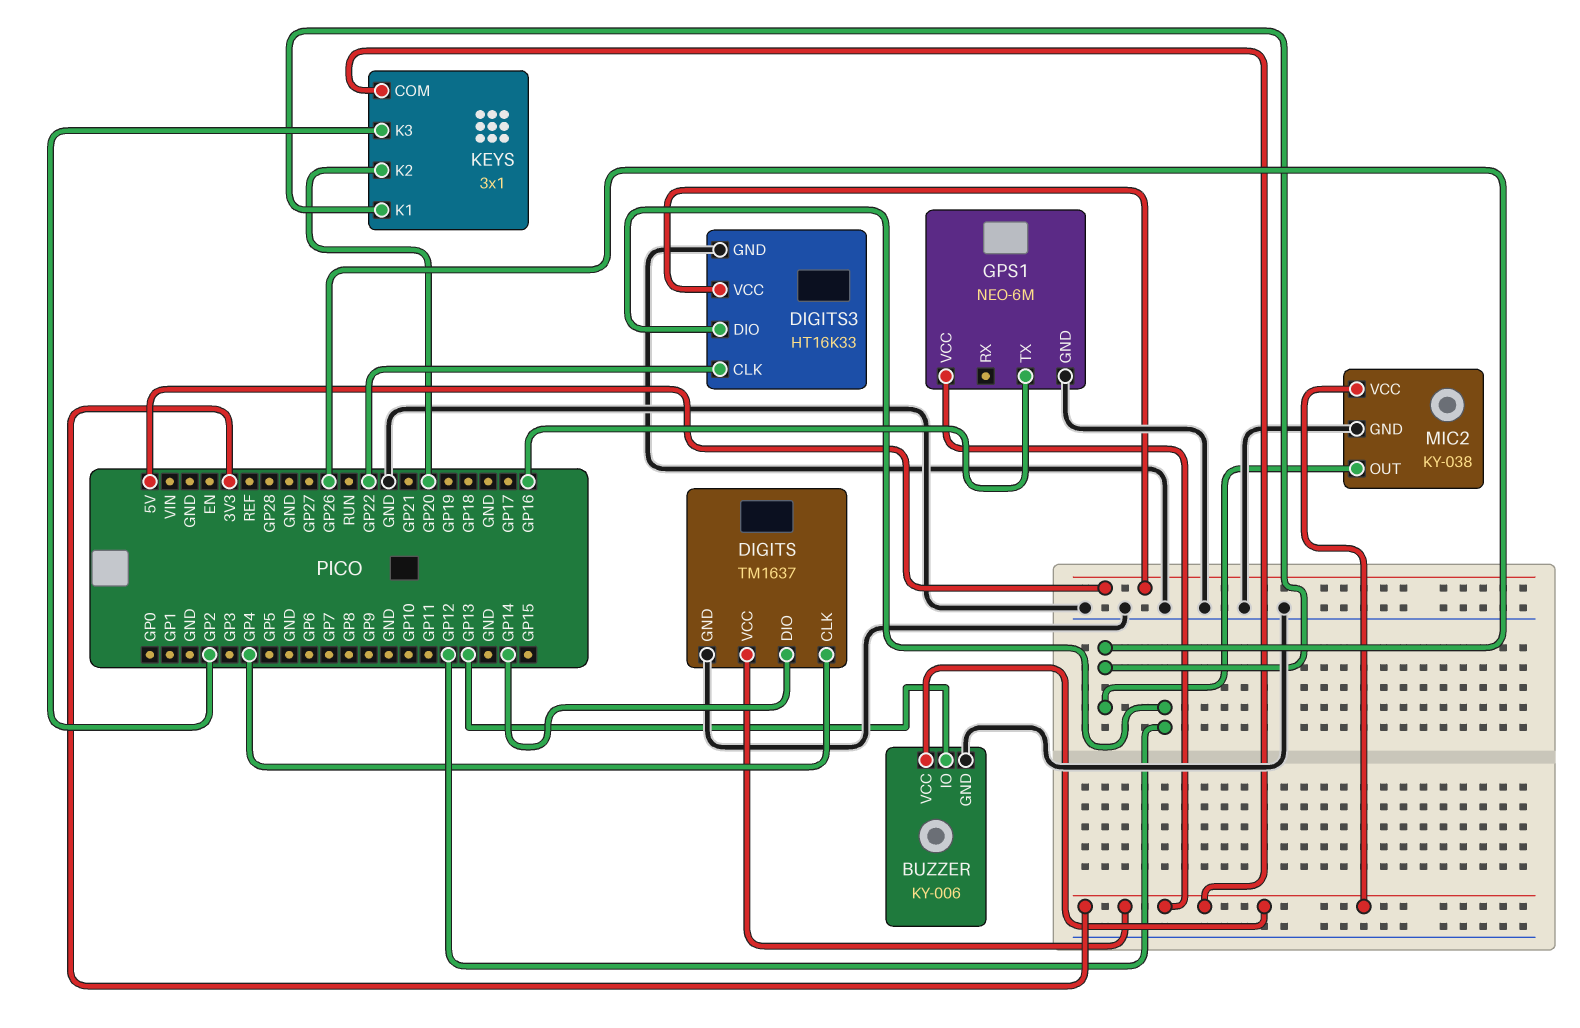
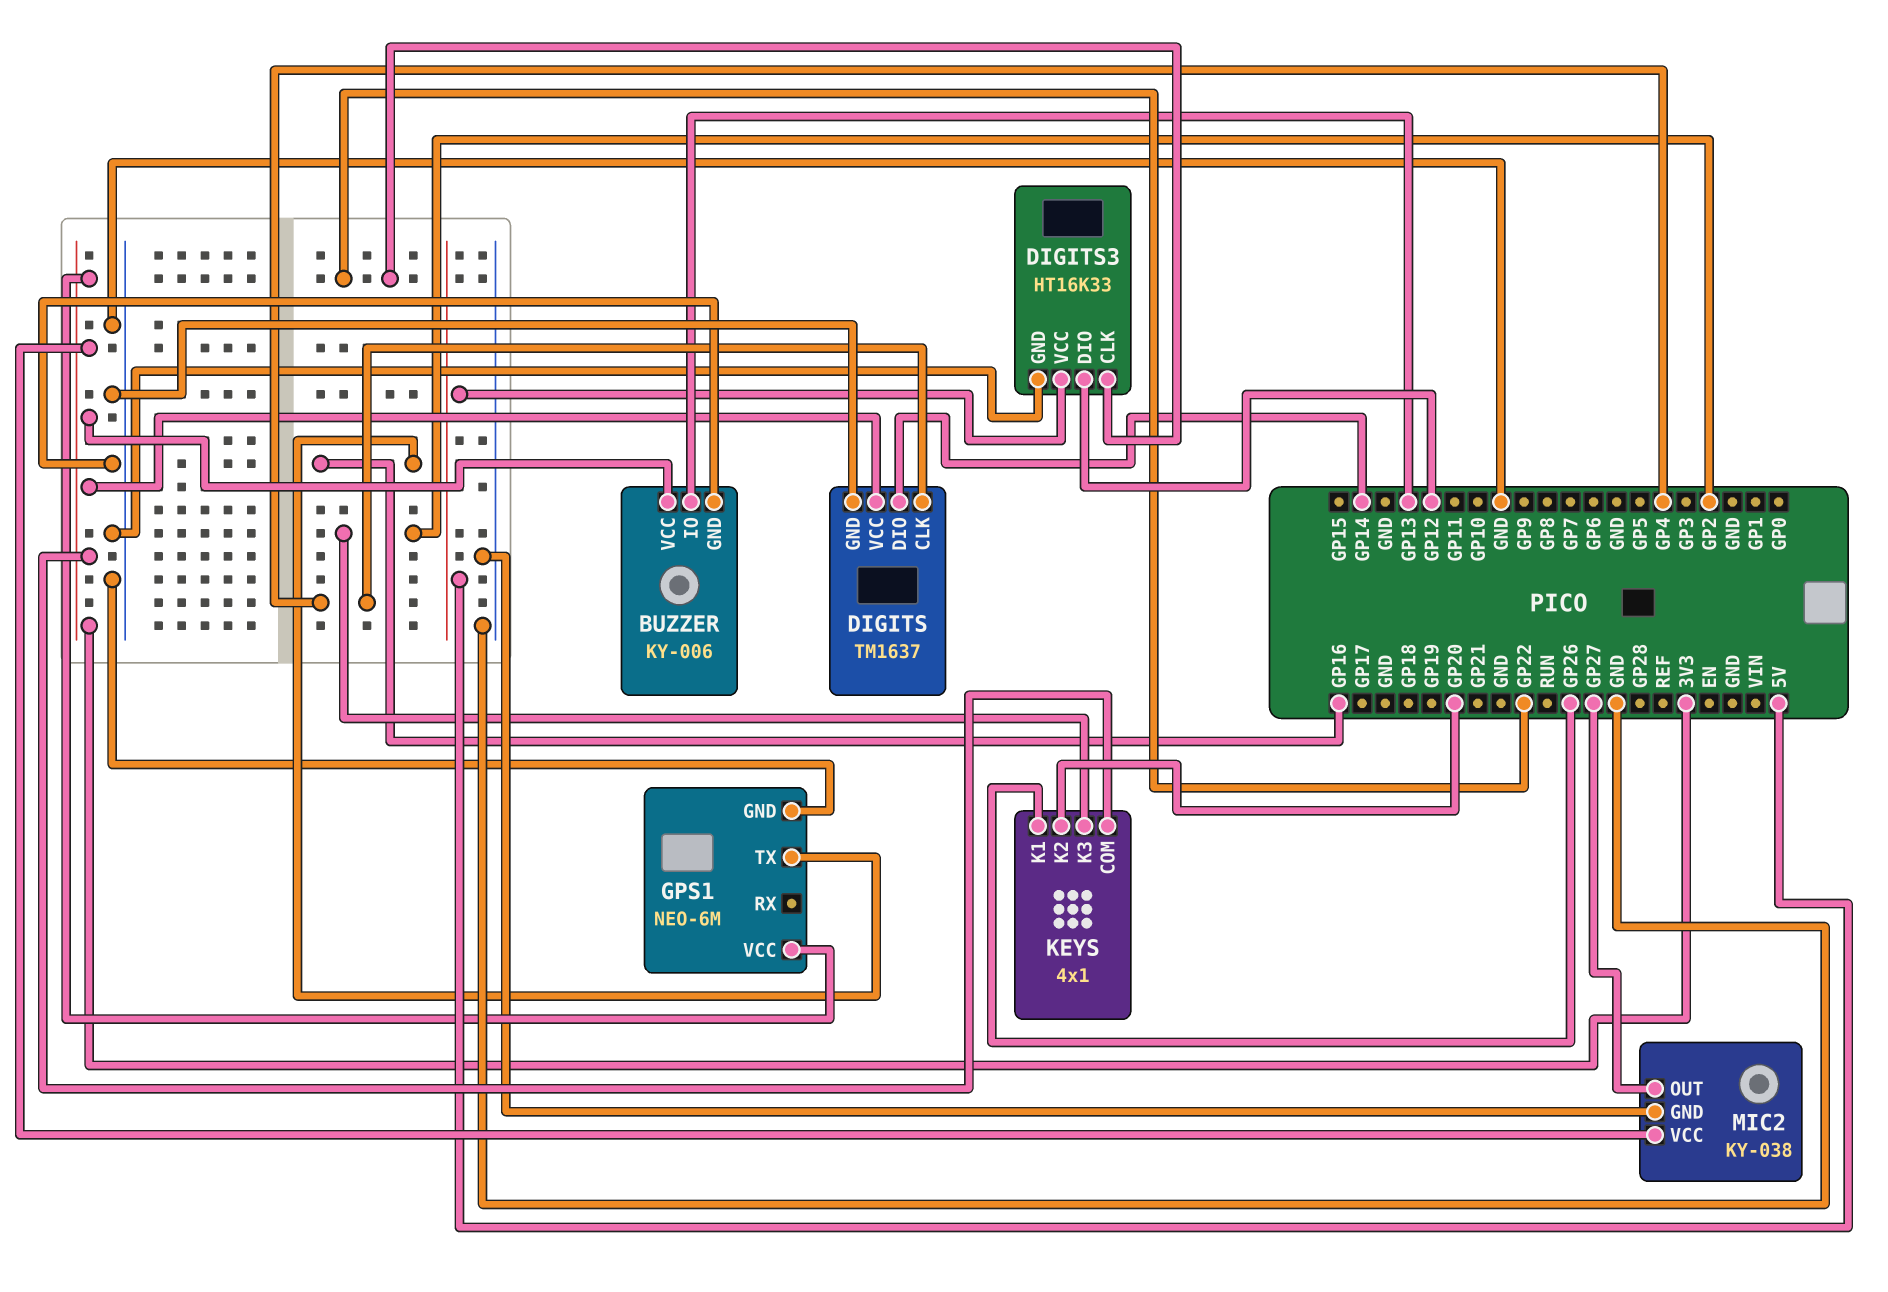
KEYS: 3x1 -> 4x1
MIC2 pin OUT: GP26 -> GP27

